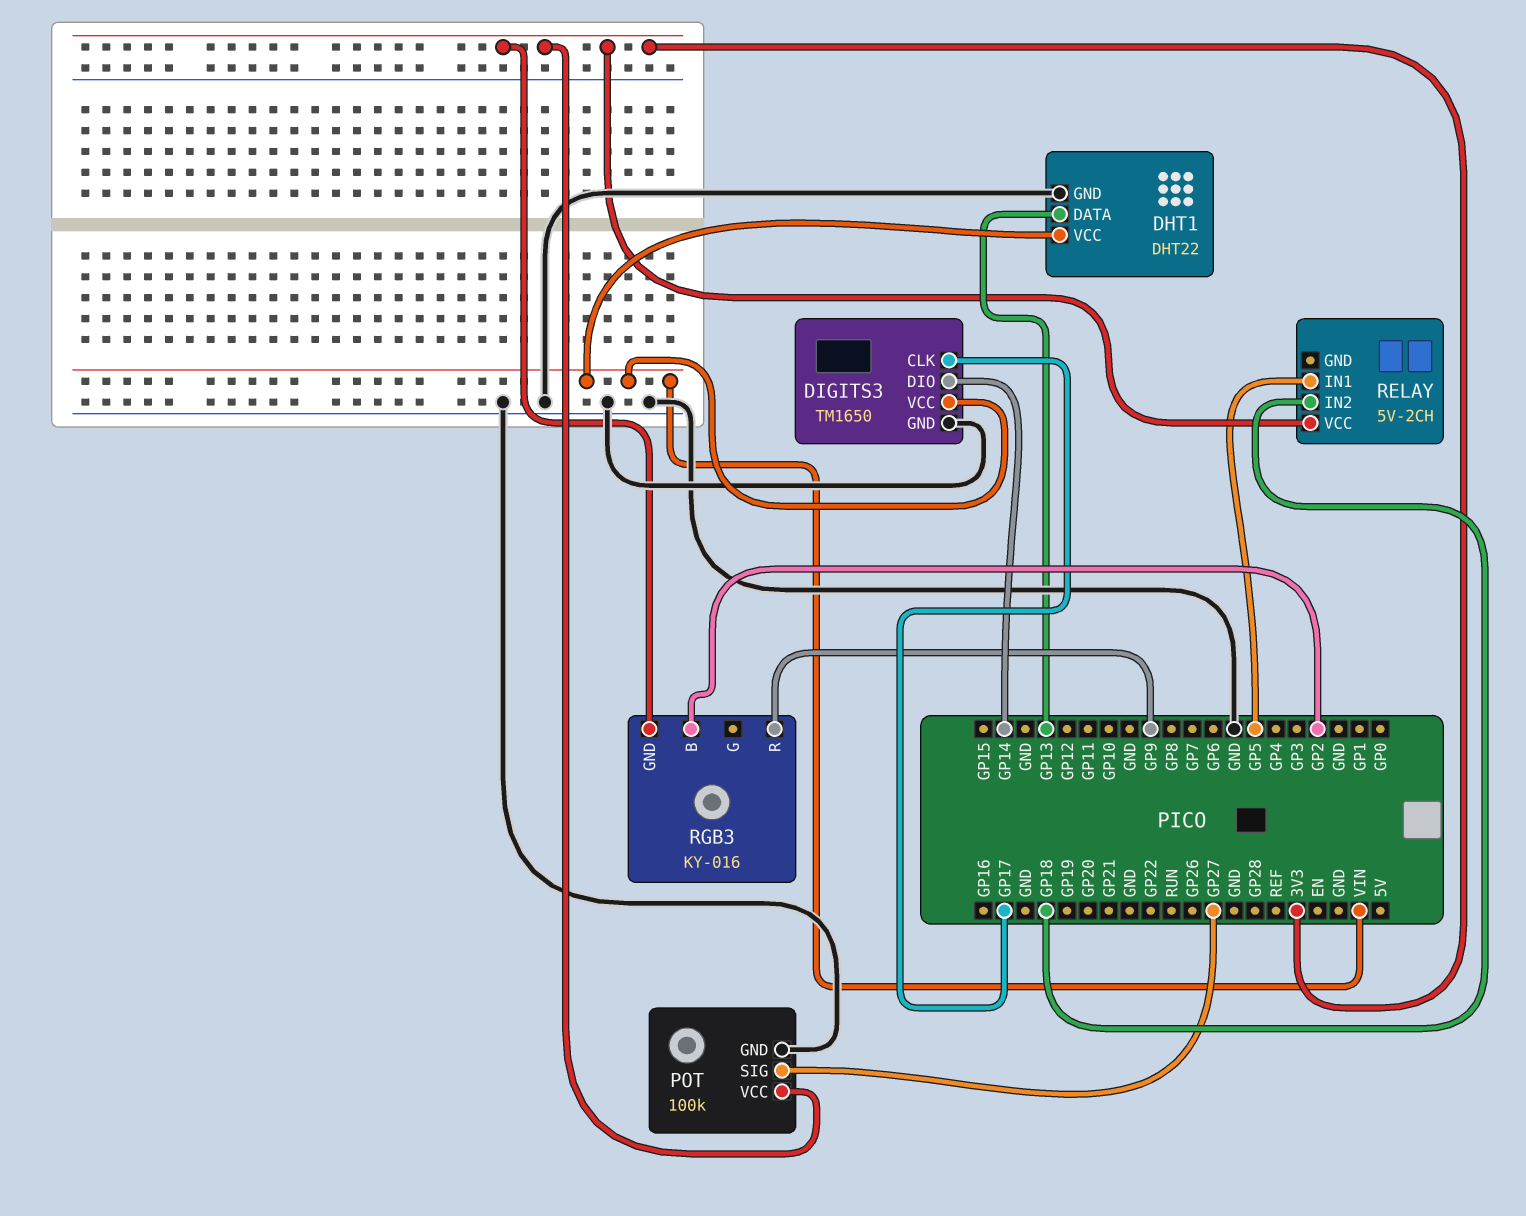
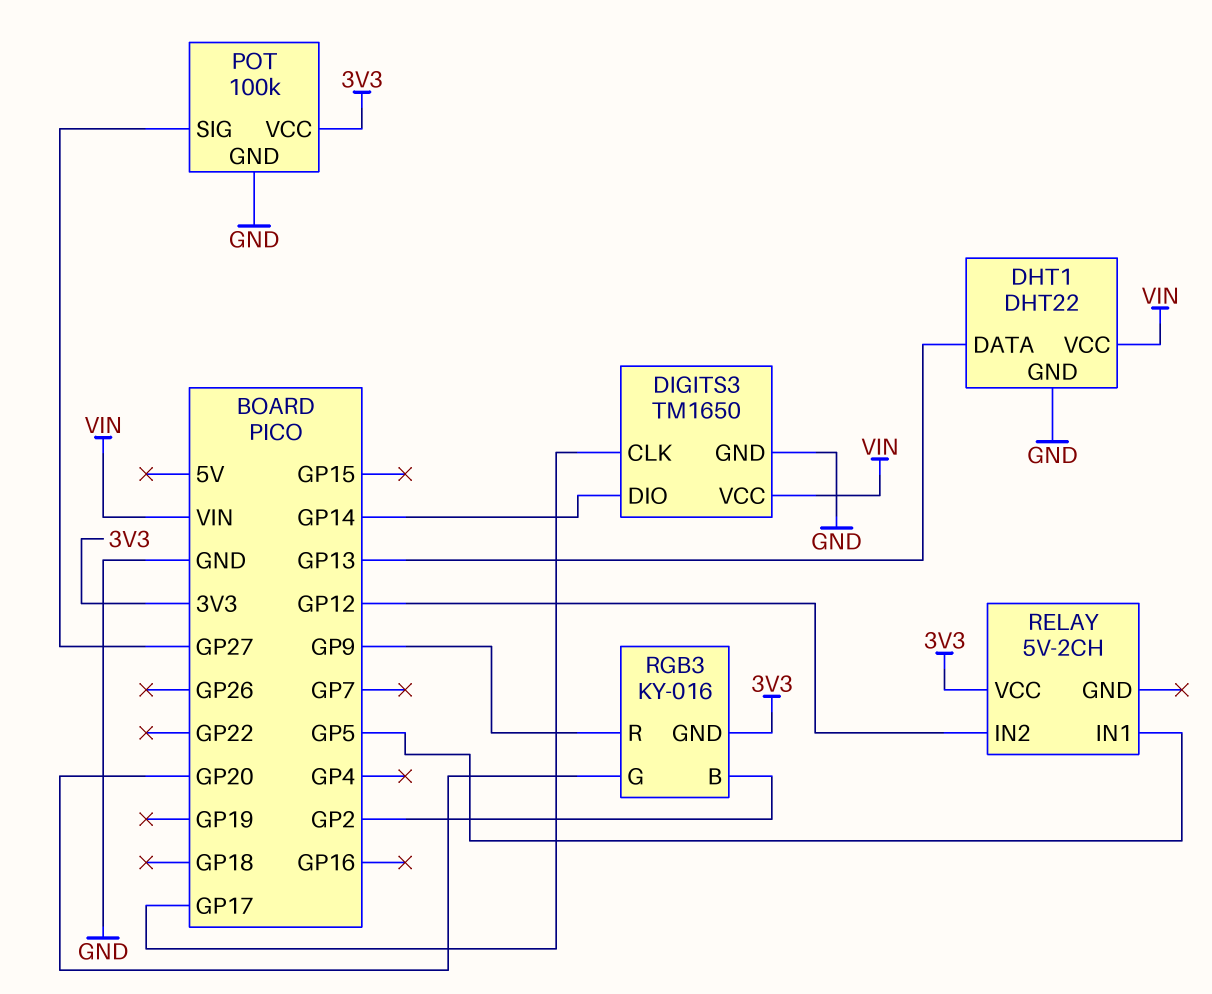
RELAY pin IN2: GP18 -> GP12
RGB3 pin G: none -> GP20

